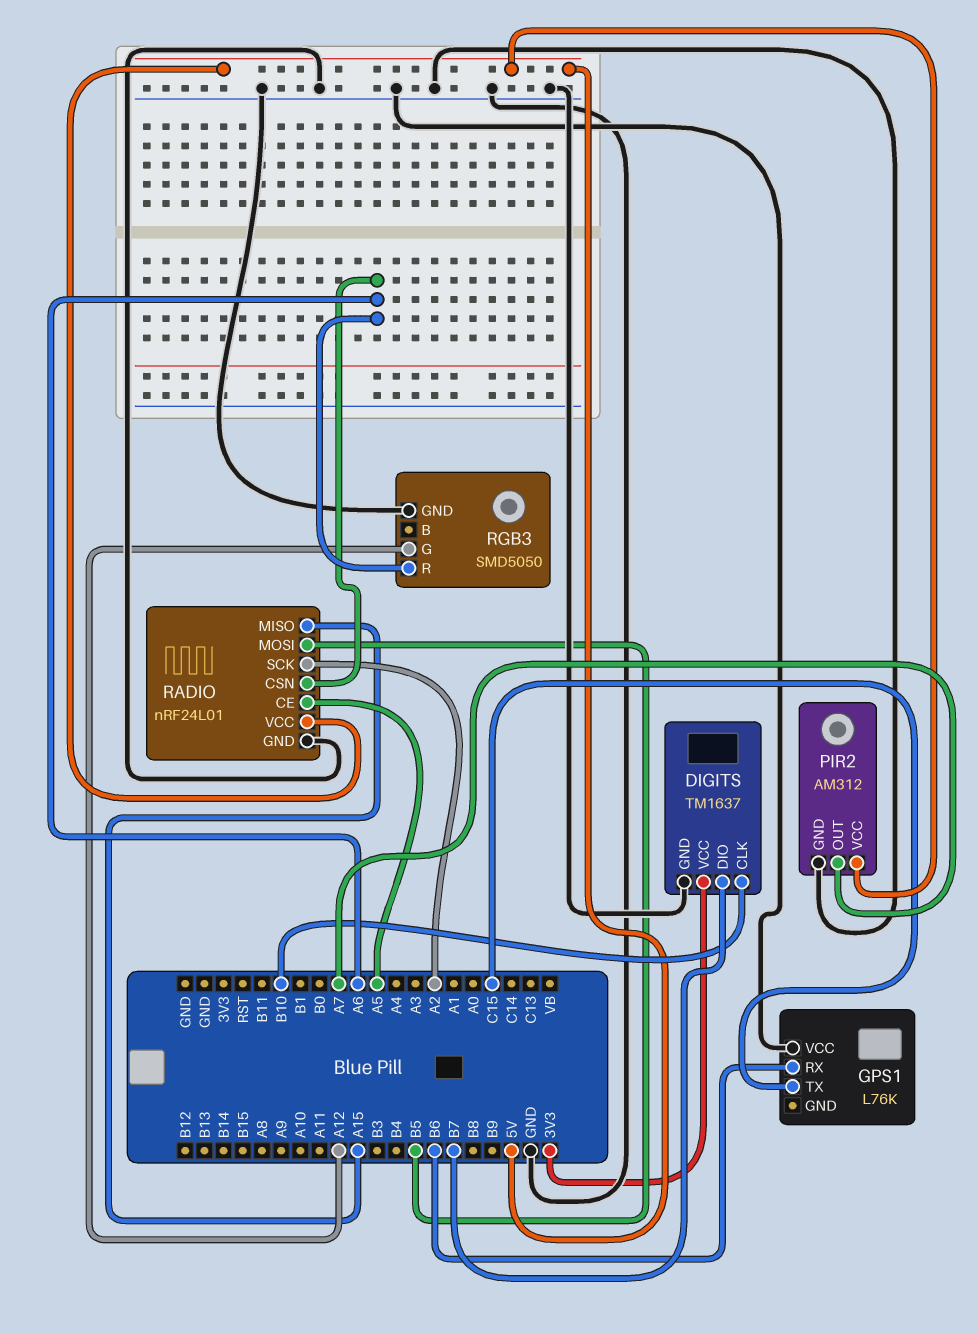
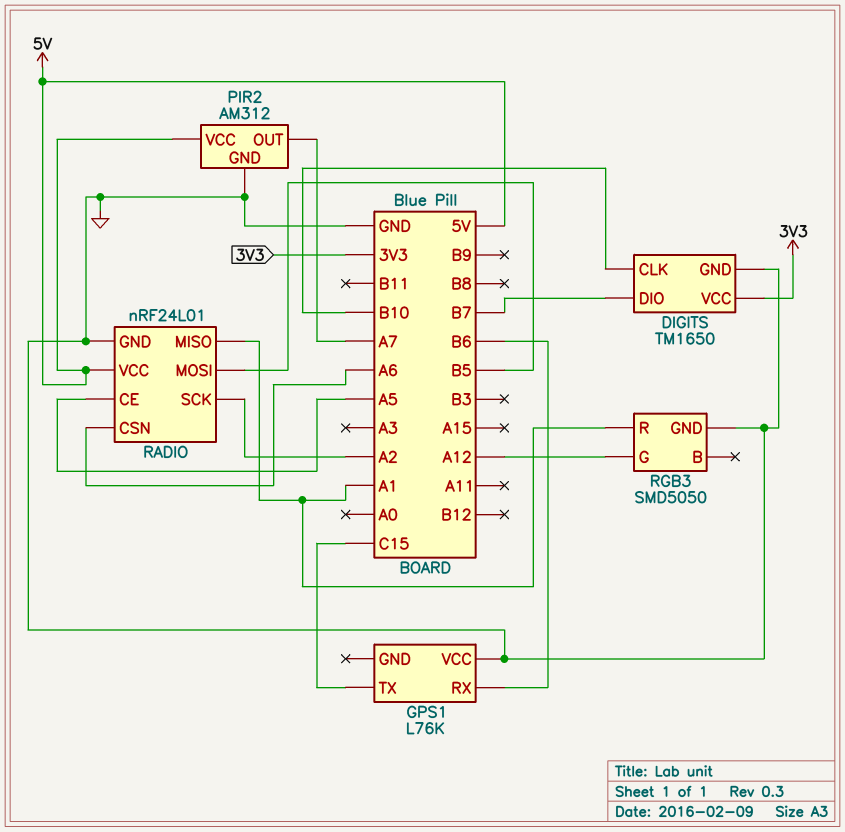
DIGITS: TM1637 -> TM1650
RADIO pin MISO: A15 -> A1
RGB3 pin R: A6 -> A1

